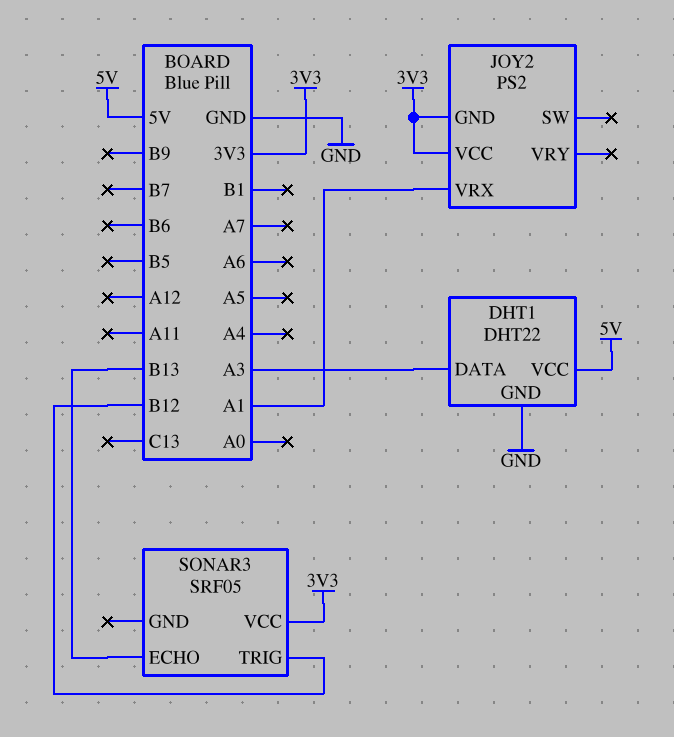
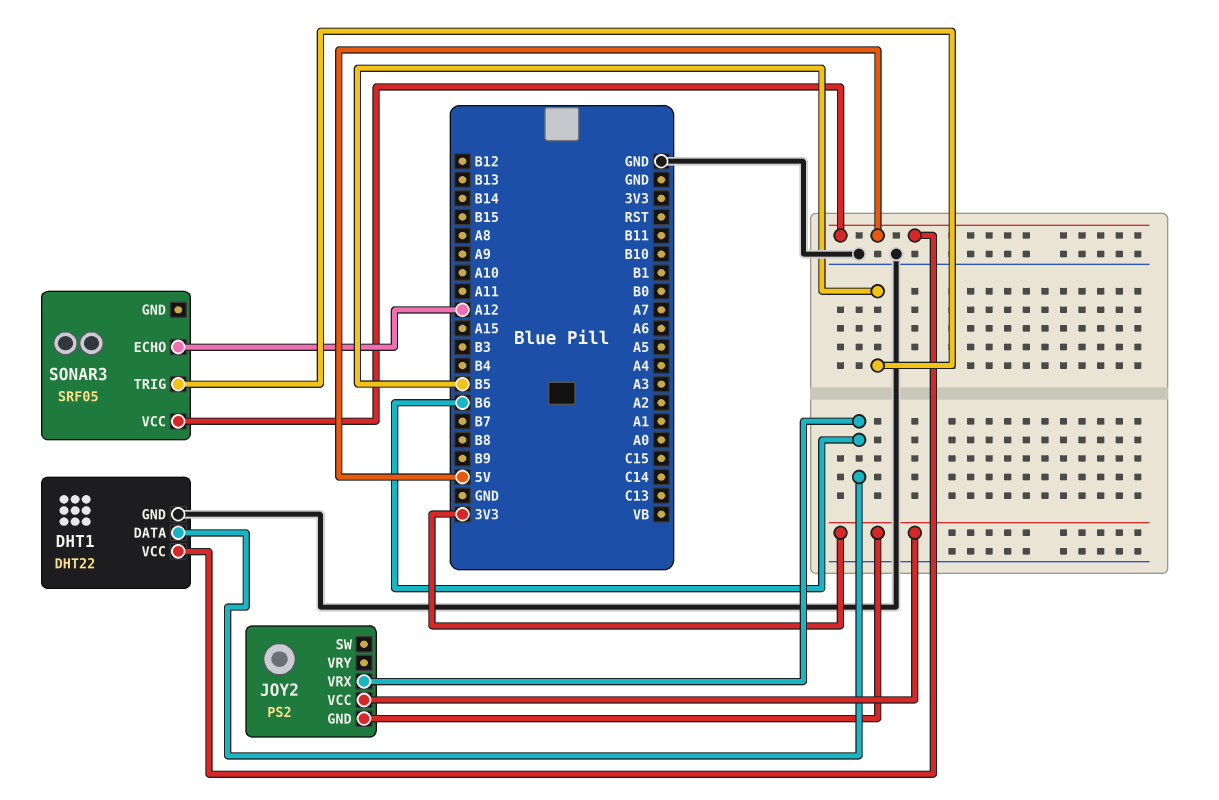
DHT1 pin DATA: A3 -> B6
JOY2 pin VRX: A1 -> B6
SONAR3 pin ECHO: B13 -> A12
SONAR3 pin TRIG: B12 -> B5
SONAR3 pin VCC: 3V3 -> 5V

